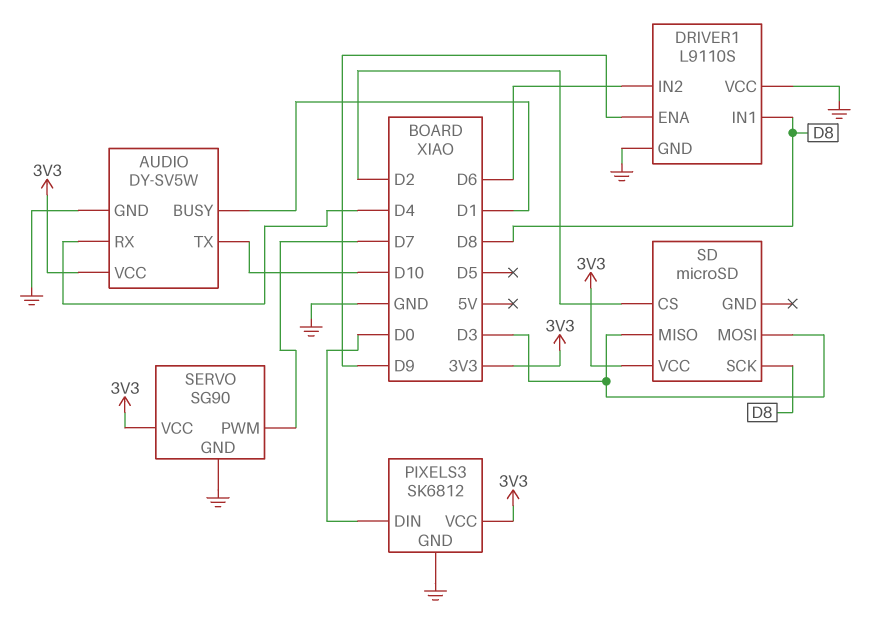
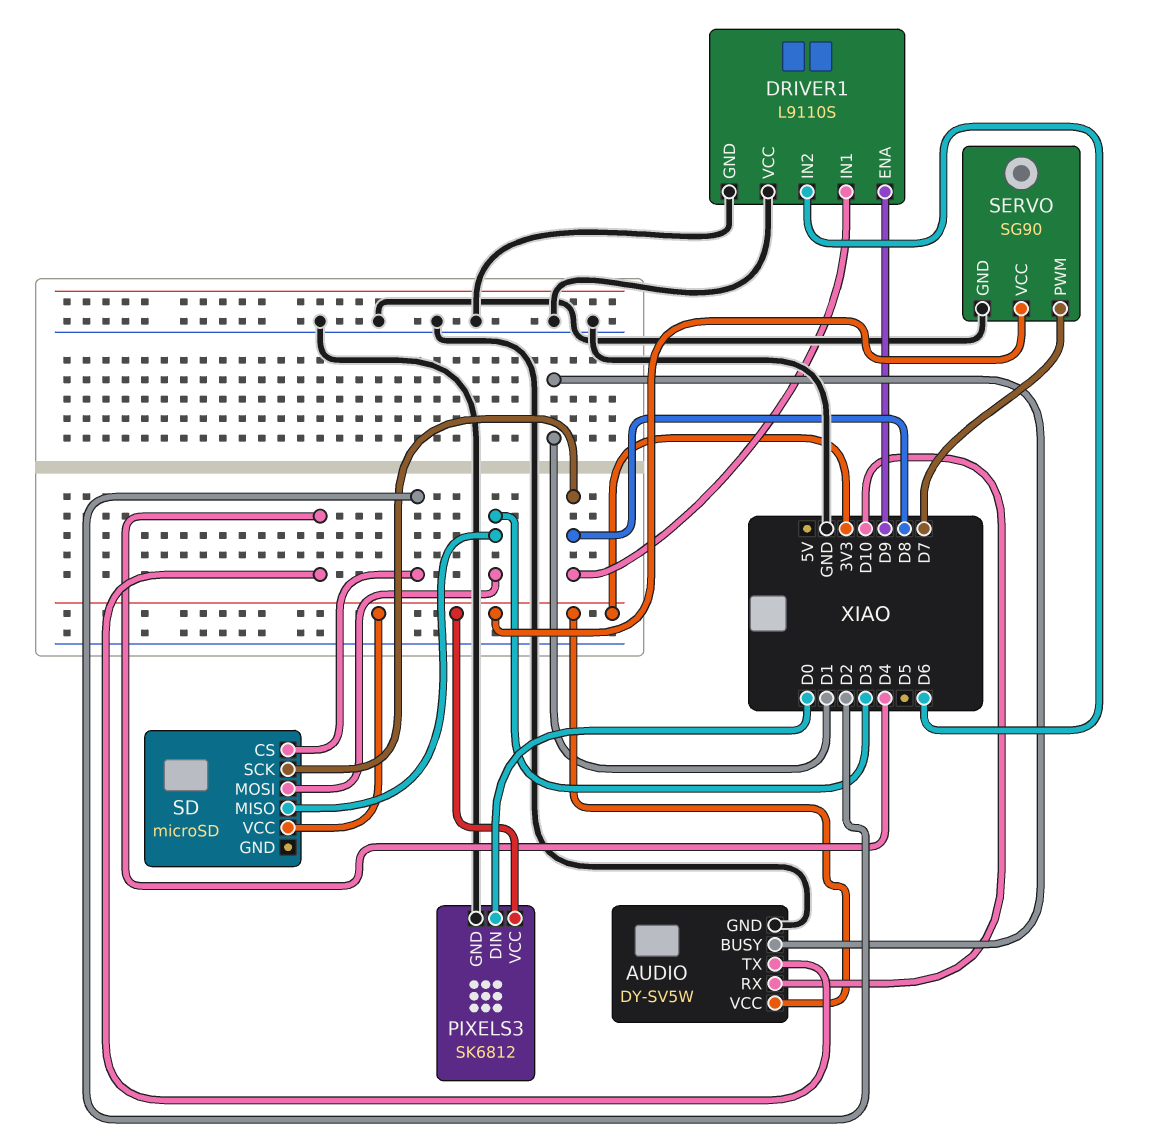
AUDIO pin RX: D4 -> D10
AUDIO pin TX: D10 -> D4

